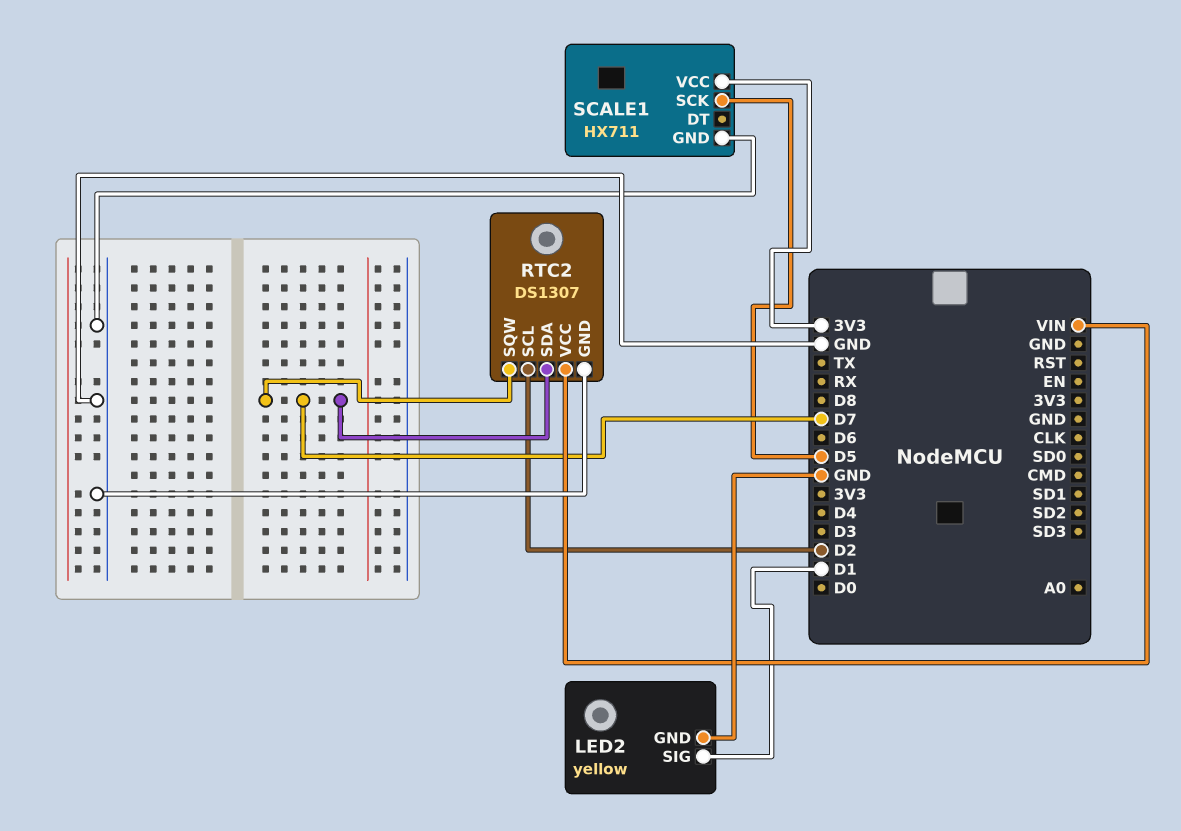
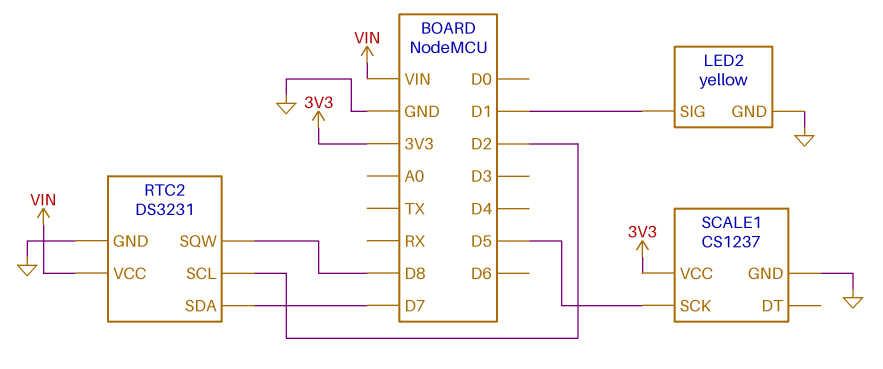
RTC2: DS1307 -> DS3231
RTC2 pin SQW: D7 -> D8
SCALE1: HX711 -> CS1237

